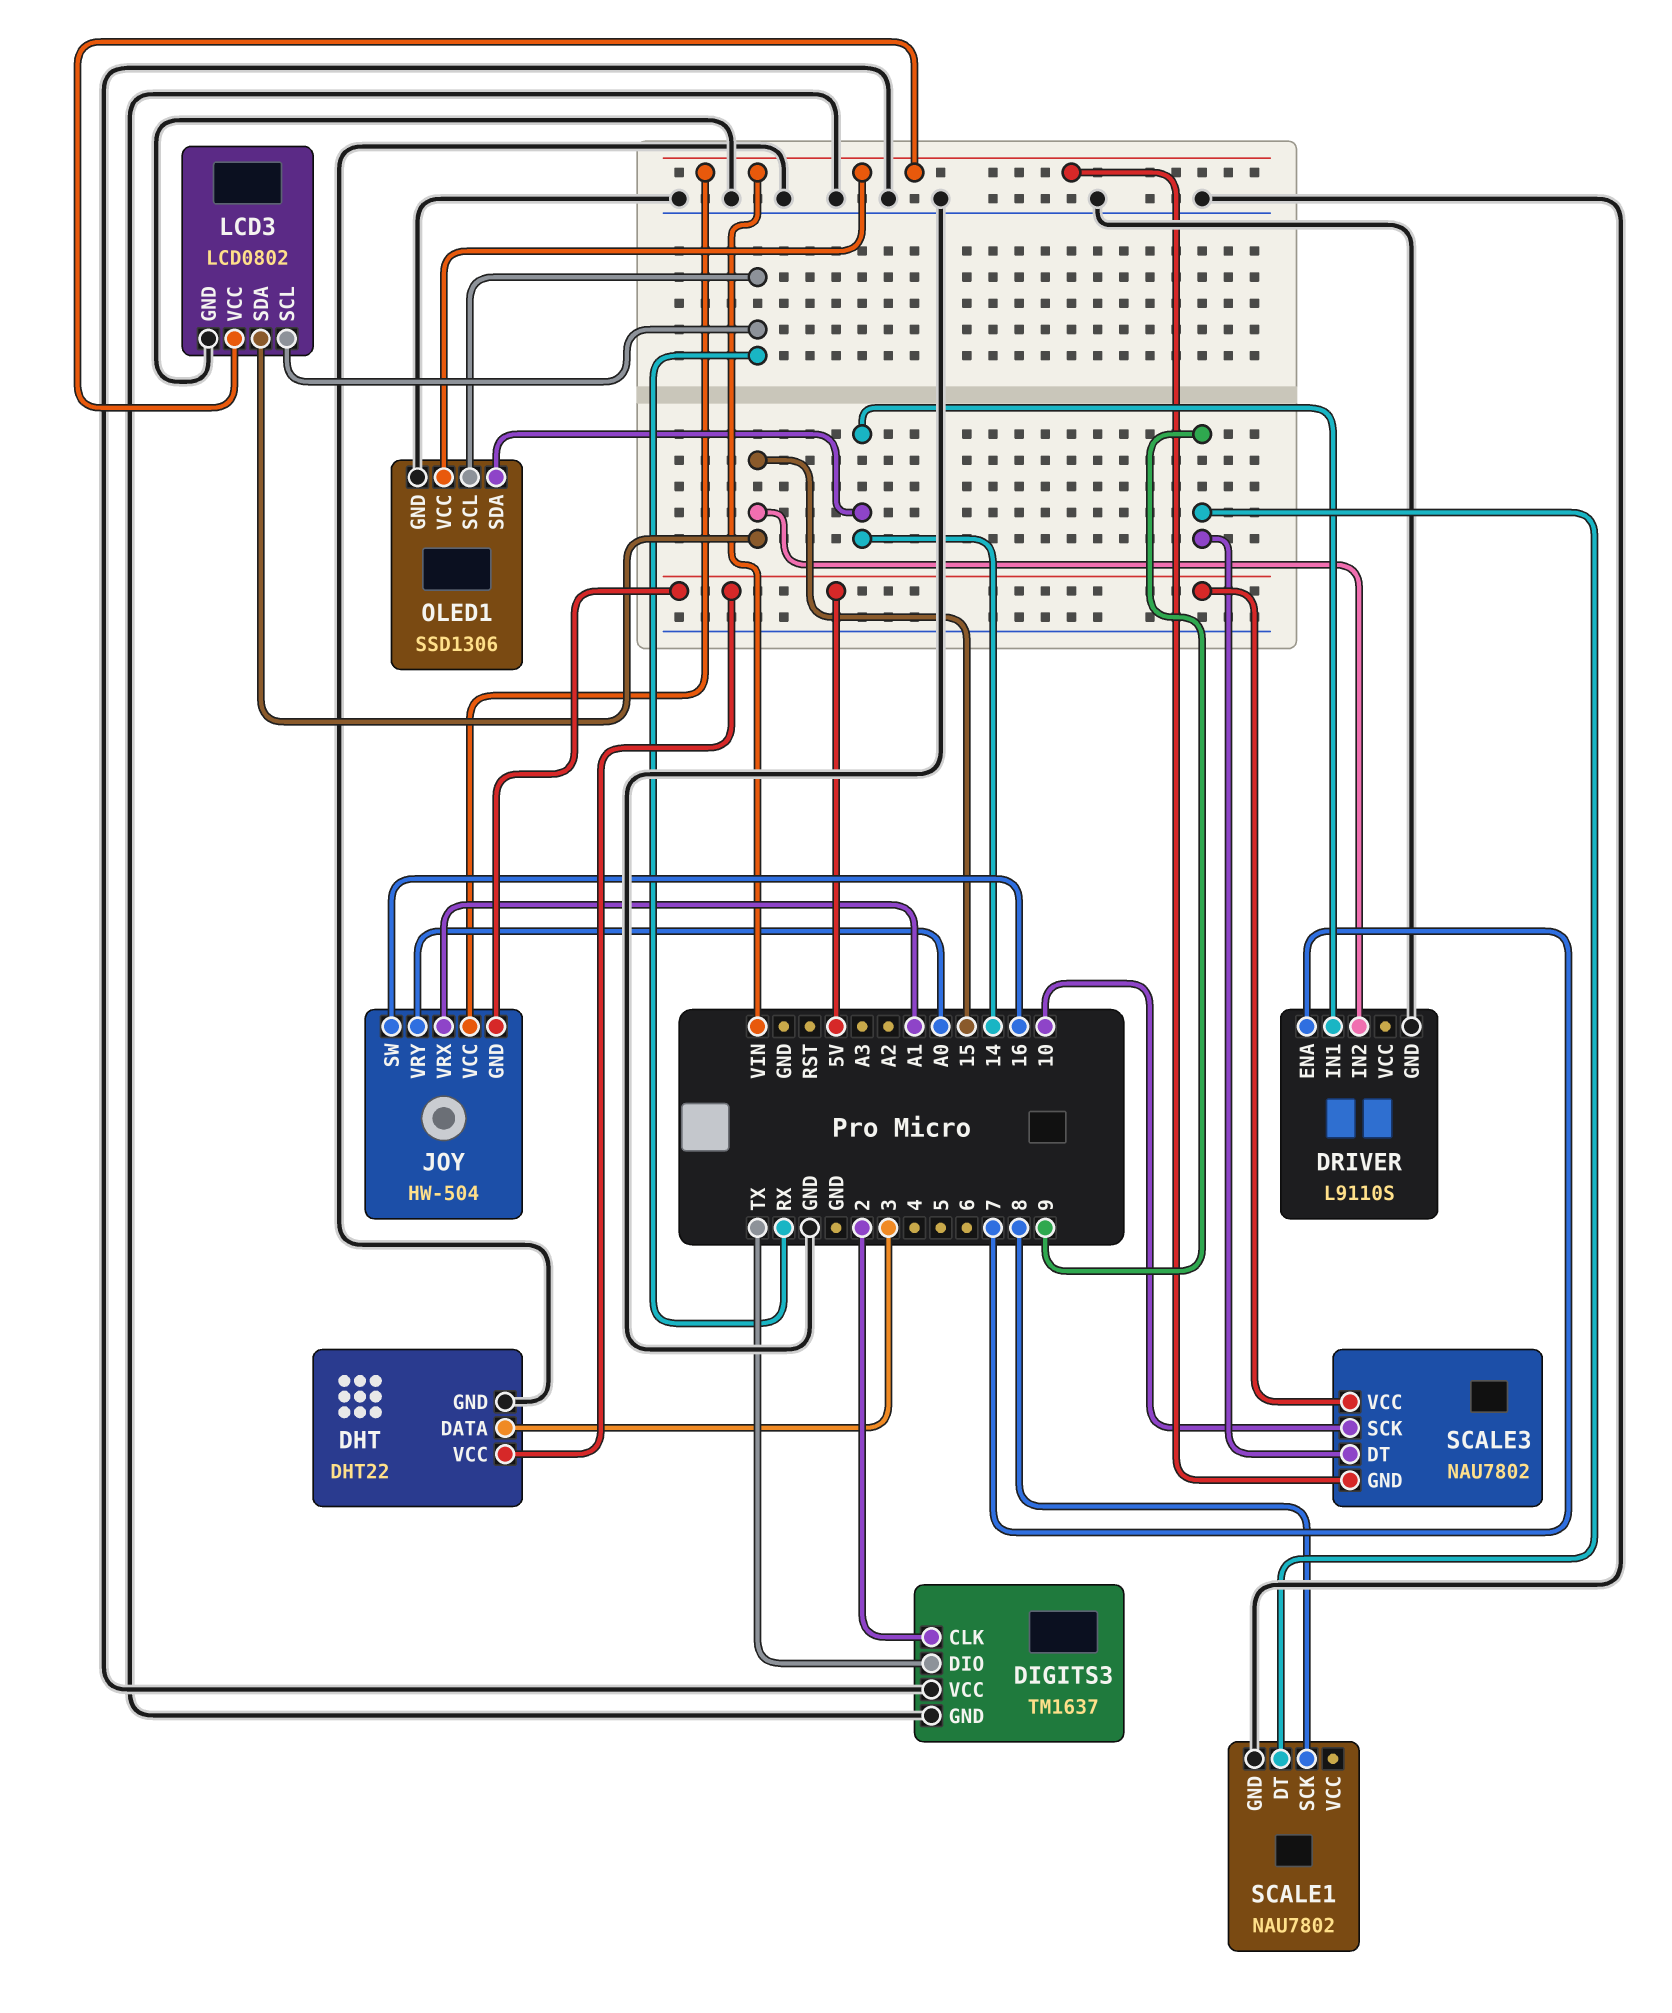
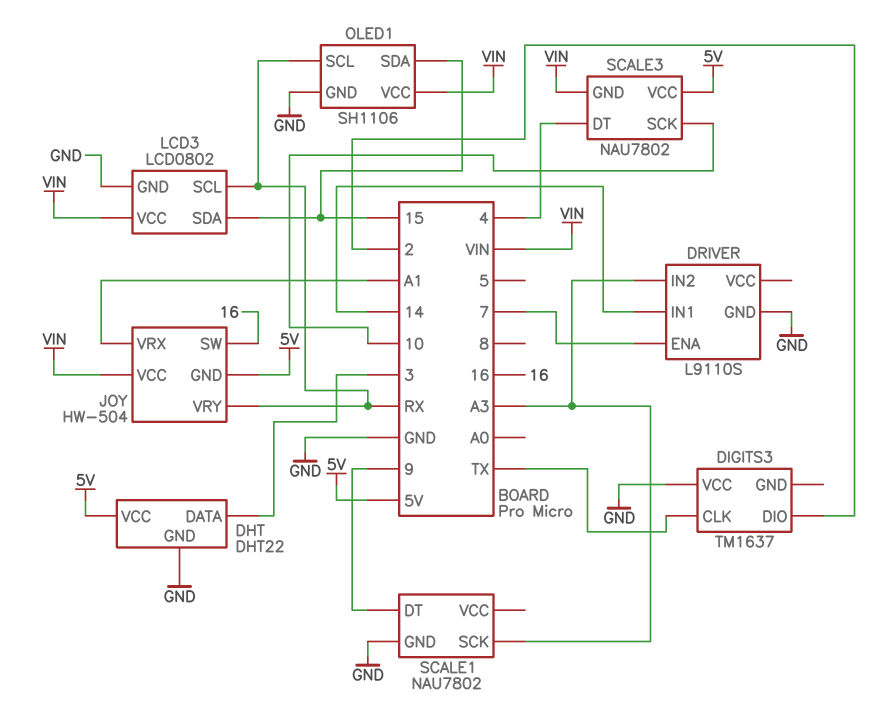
DIGITS3 pin CLK: 2 -> TX
DIGITS3 pin DIO: TX -> 2
DIGITS3 pin GND: GND -> none
DRIVER pin IN2: 15 -> A3
JOY pin VRY: A0 -> RX
OLED1: SSD1306 -> SH1106
OLED1 pin SDA: 14 -> 15
SCALE1 pin SCK: 8 -> A3
SCALE3 pin DT: 9 -> 4

